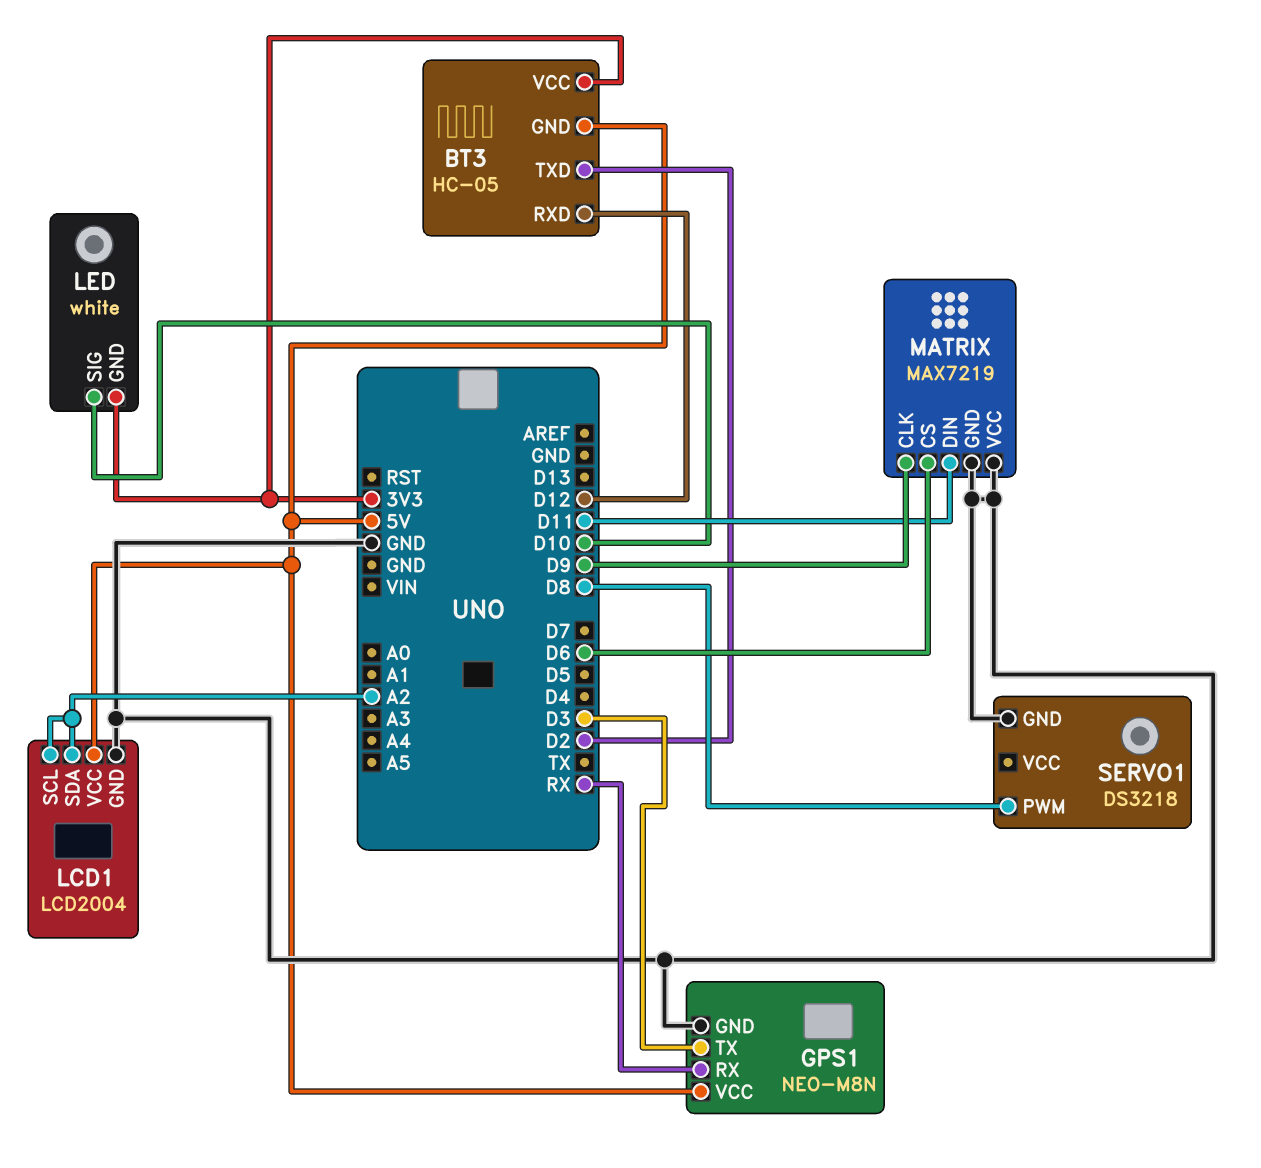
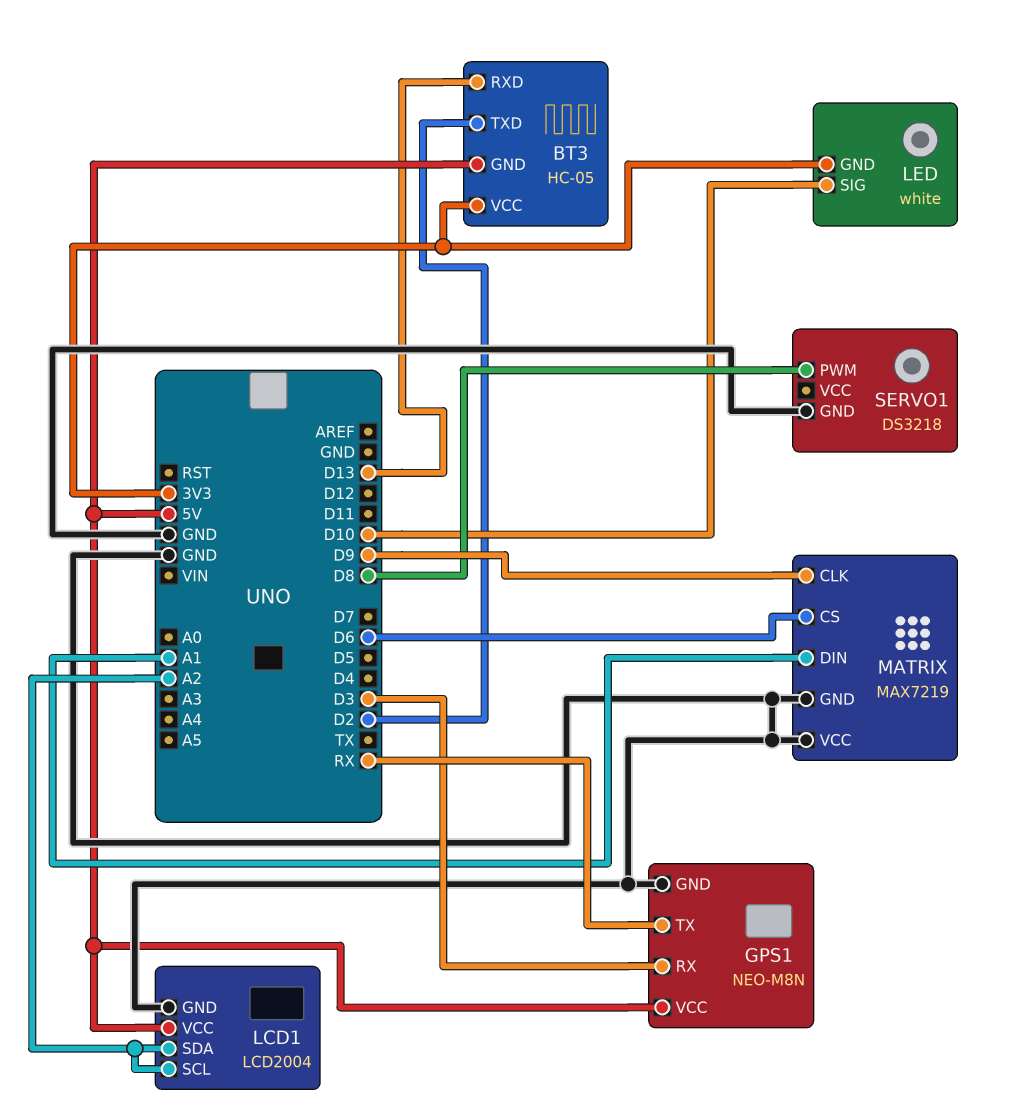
BT3 pin RXD: D12 -> D13
GPS1 pin RX: RX -> D3
GPS1 pin TX: D3 -> RX
MATRIX pin DIN: D11 -> A1

